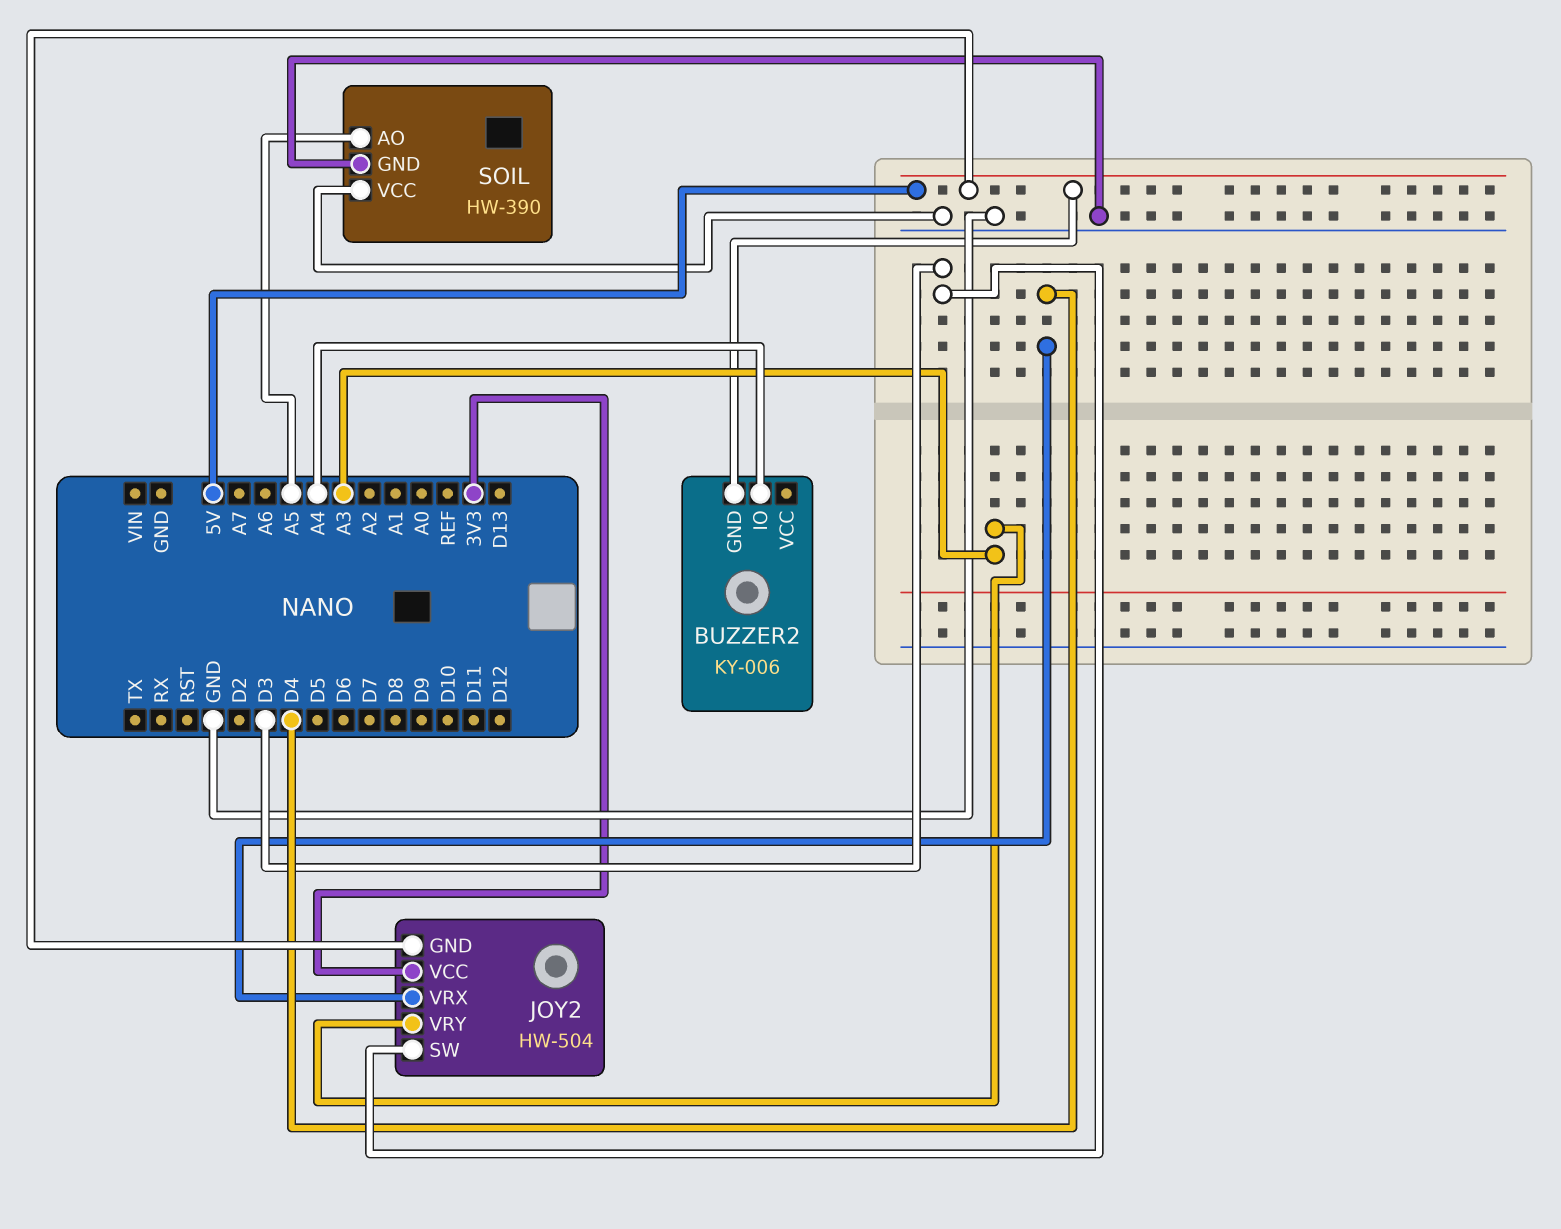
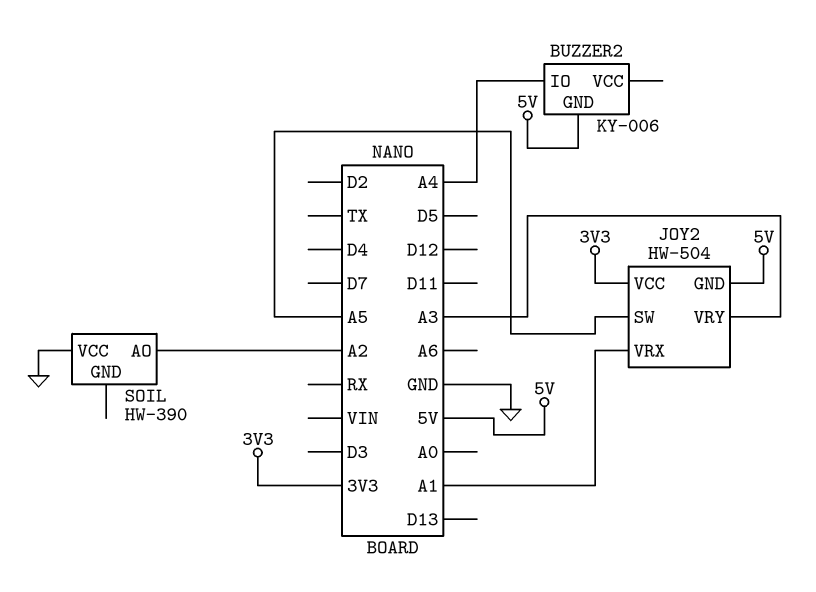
JOY2 pin SW: D3 -> A5
JOY2 pin VRX: D4 -> A1
SOIL pin AO: A5 -> A2
SOIL pin GND: GND -> none

